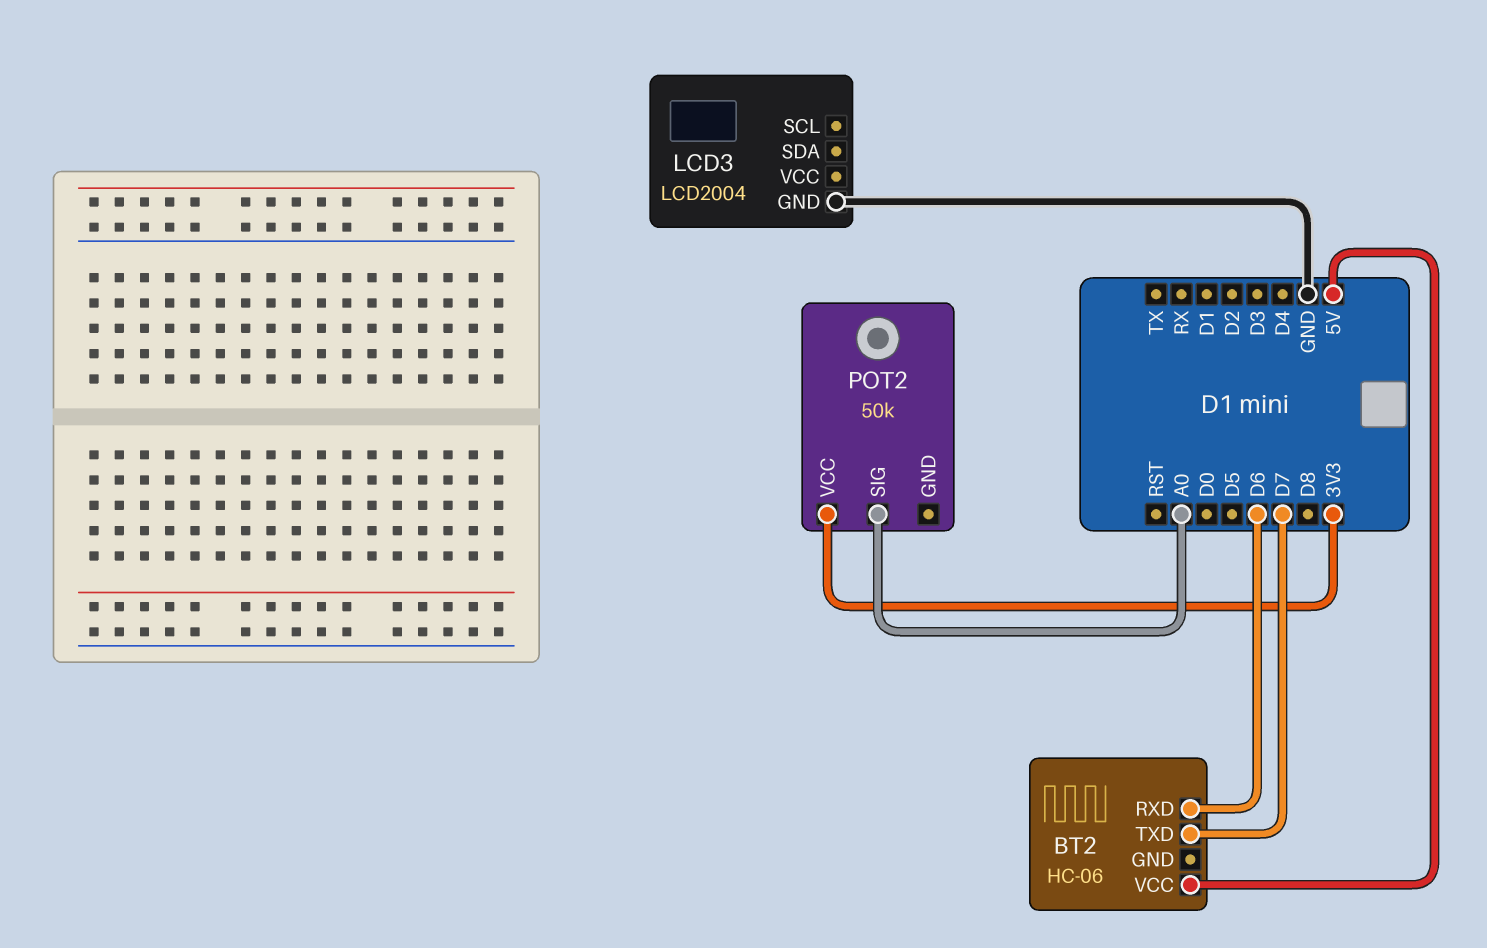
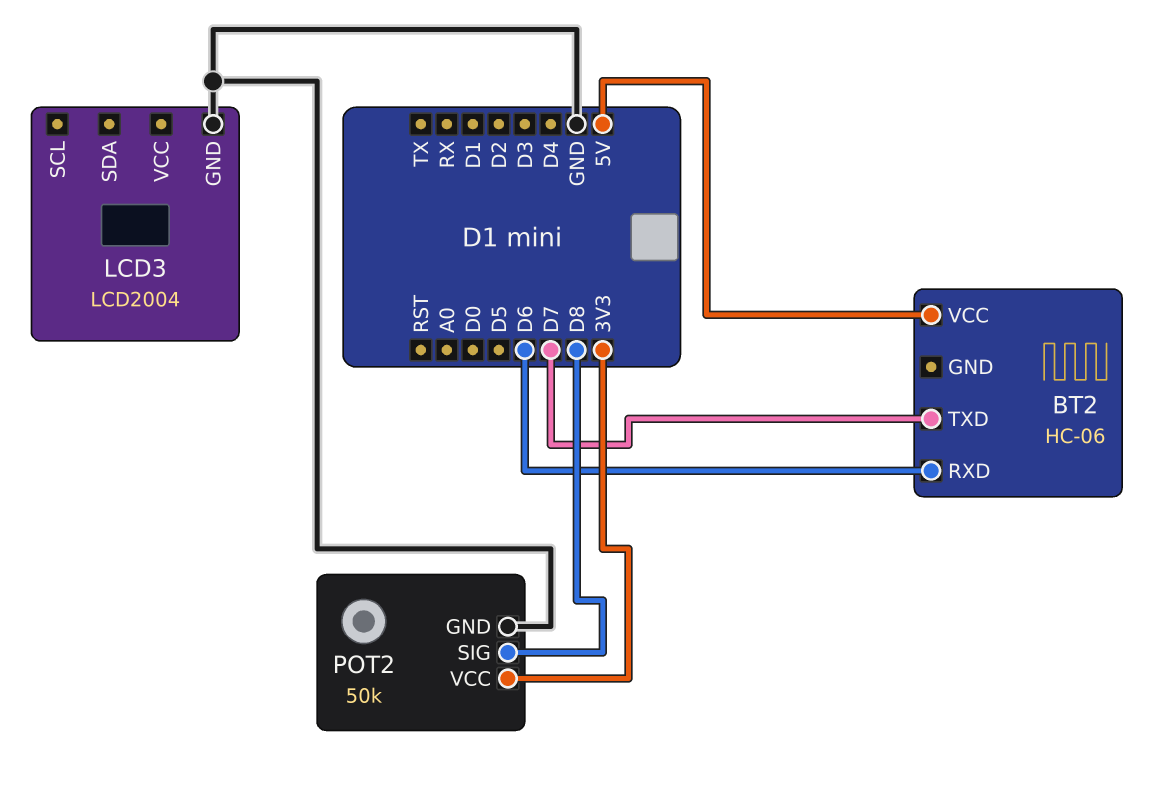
POT2 pin GND: none -> GND
POT2 pin SIG: A0 -> D8

